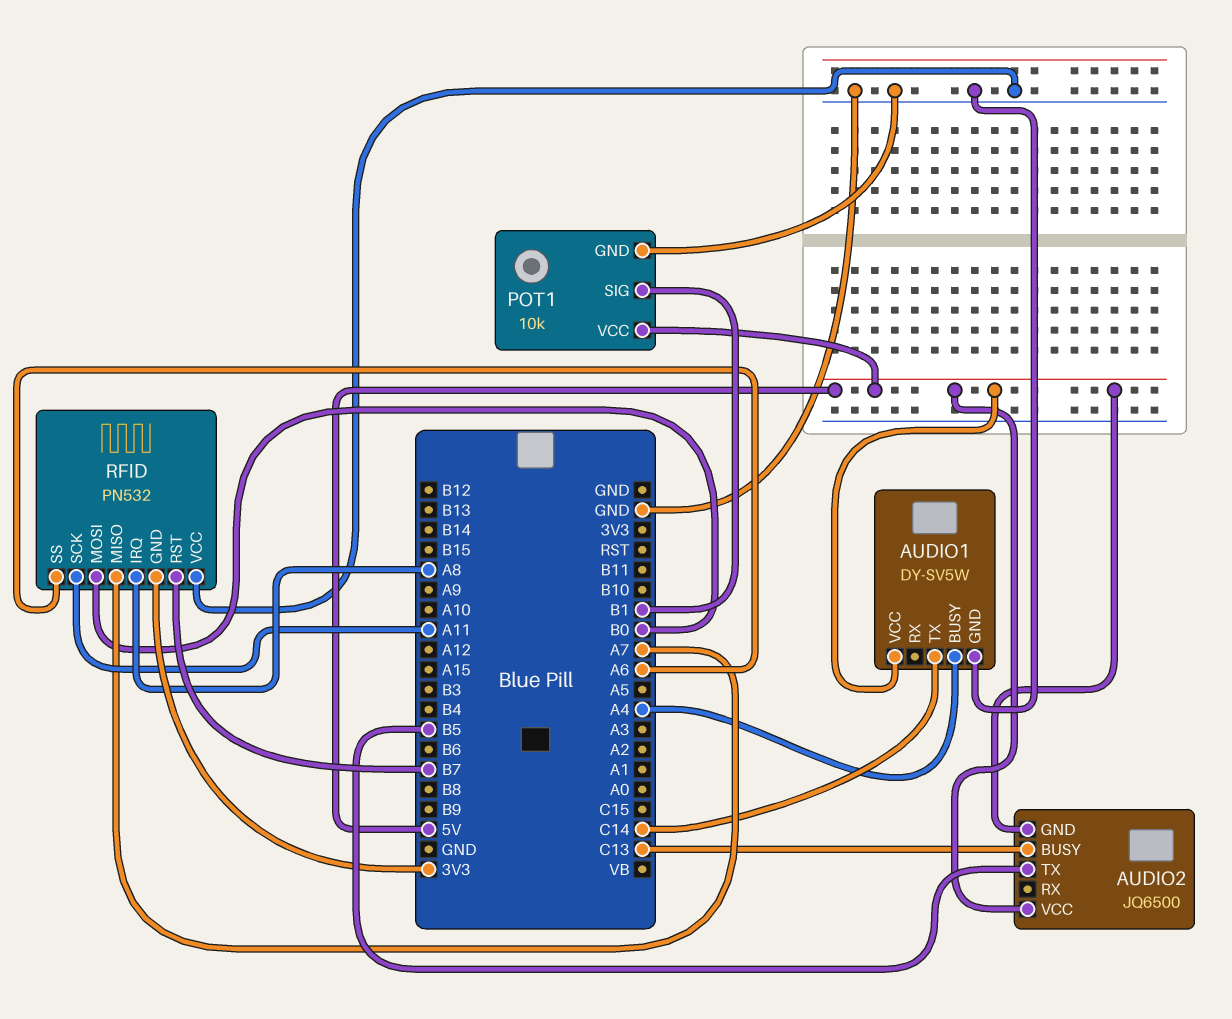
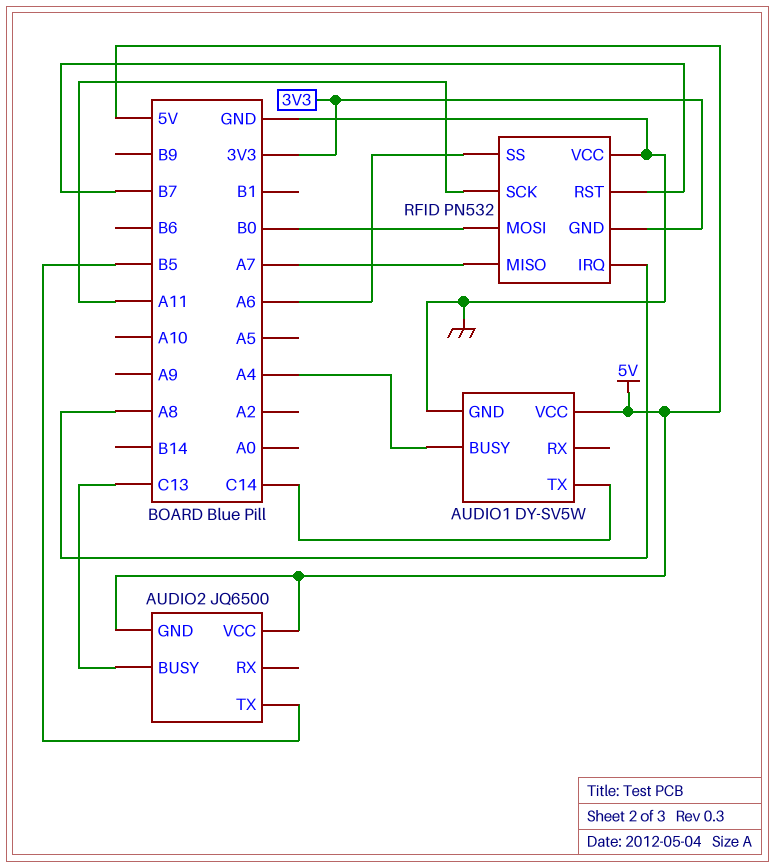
POT1: 10k -> none
POT1 pin GND: GND -> none
POT1 pin SIG: B1 -> none
POT1 pin VCC: 5V -> none

